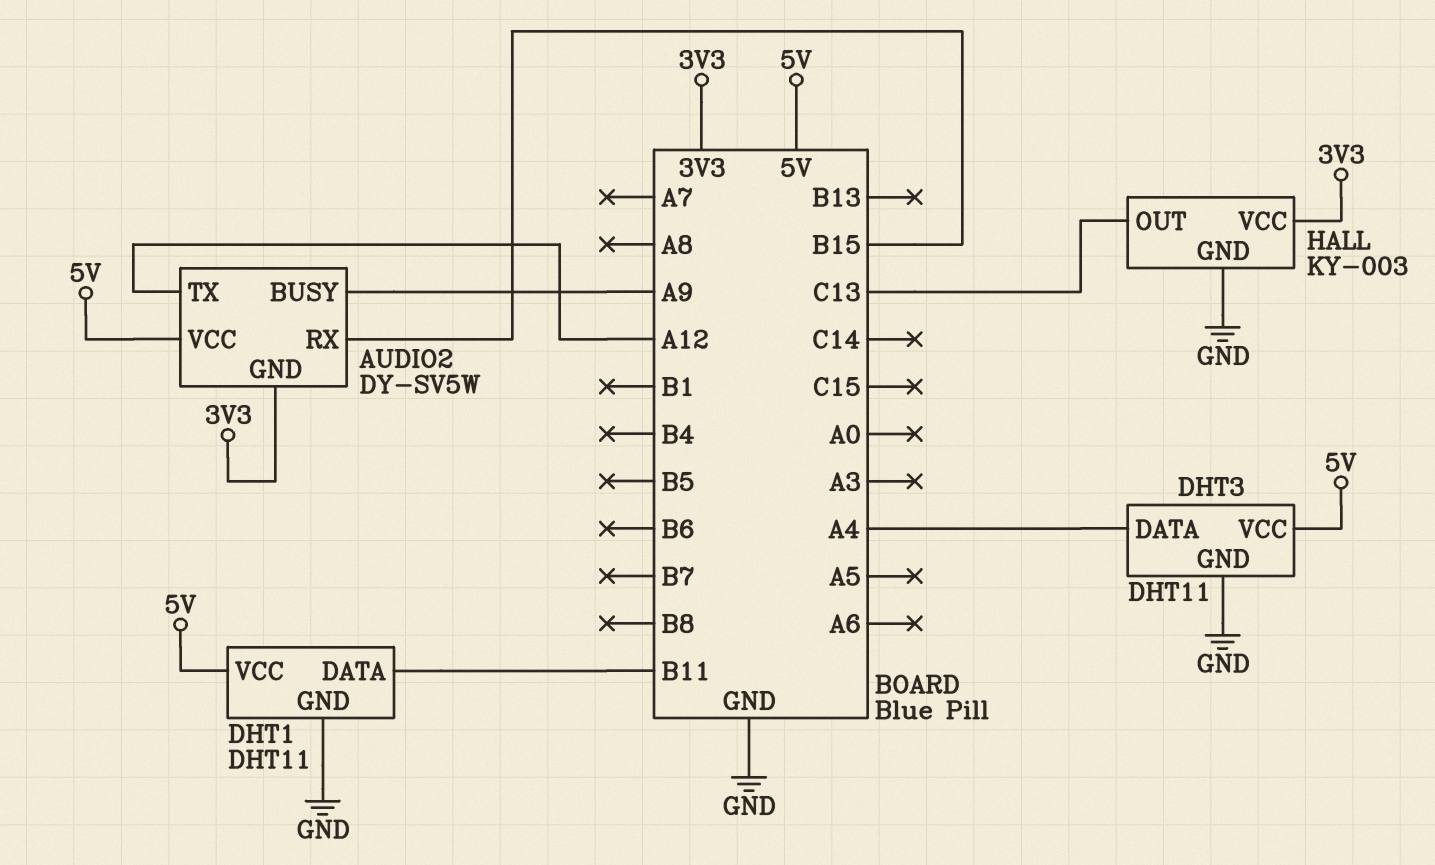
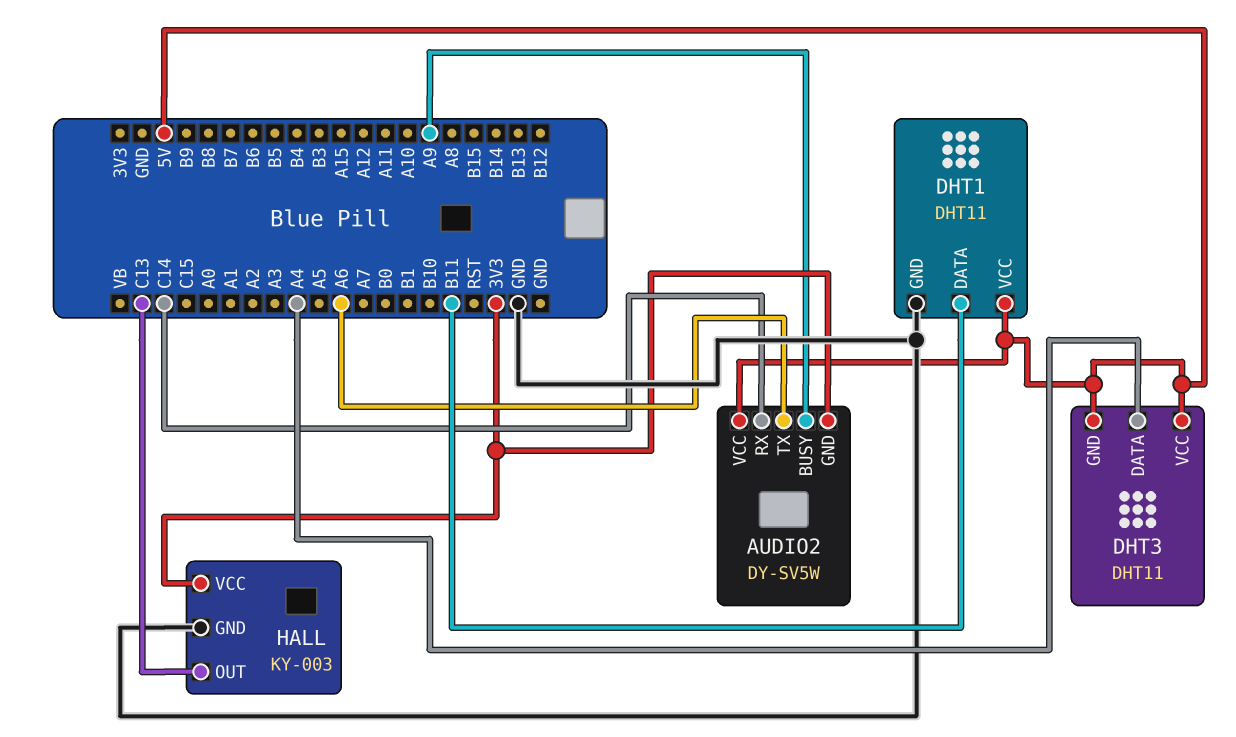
AUDIO2 pin RX: B15 -> C14
AUDIO2 pin TX: A12 -> A6
DHT3 pin GND: GND -> 5V

